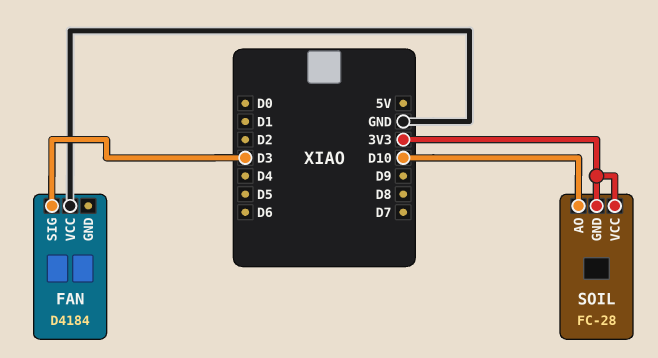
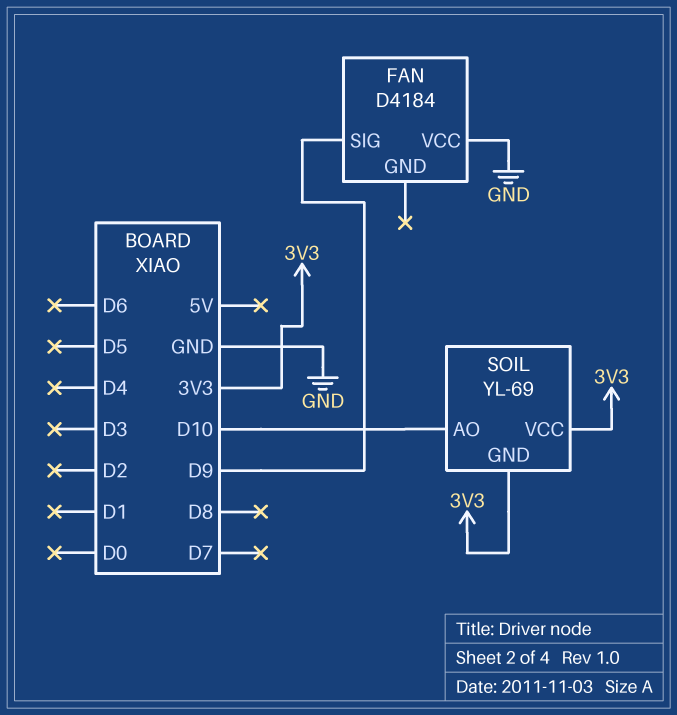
FAN pin SIG: D3 -> D9
SOIL: FC-28 -> YL-69

